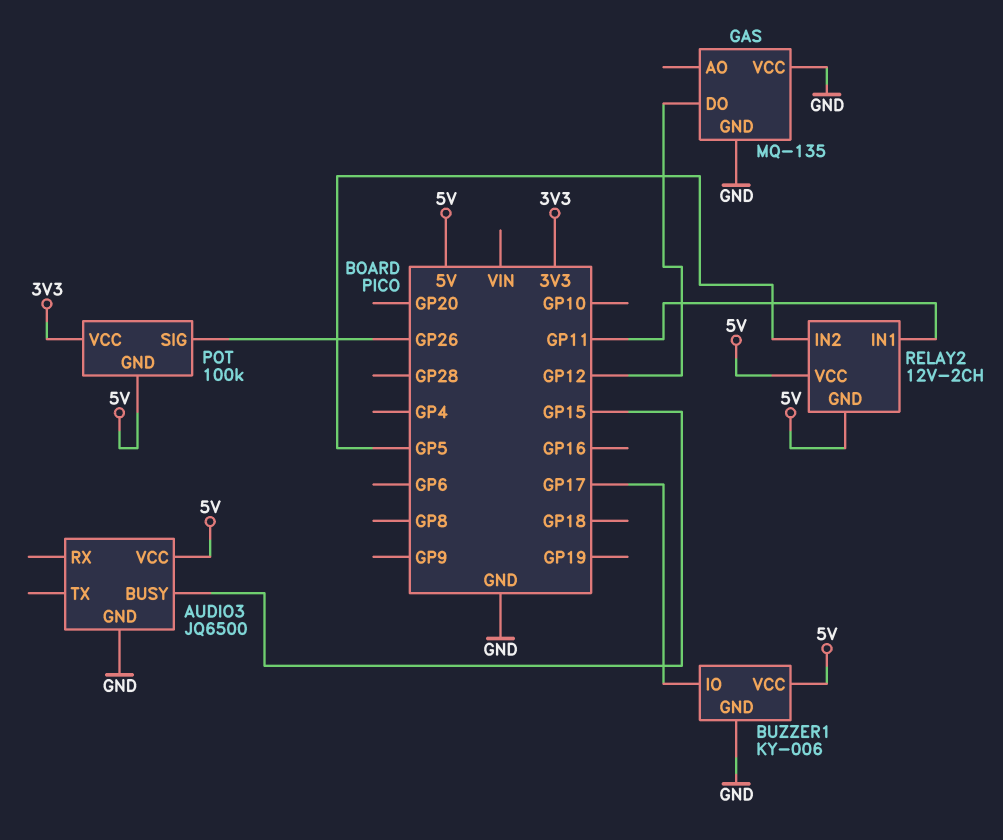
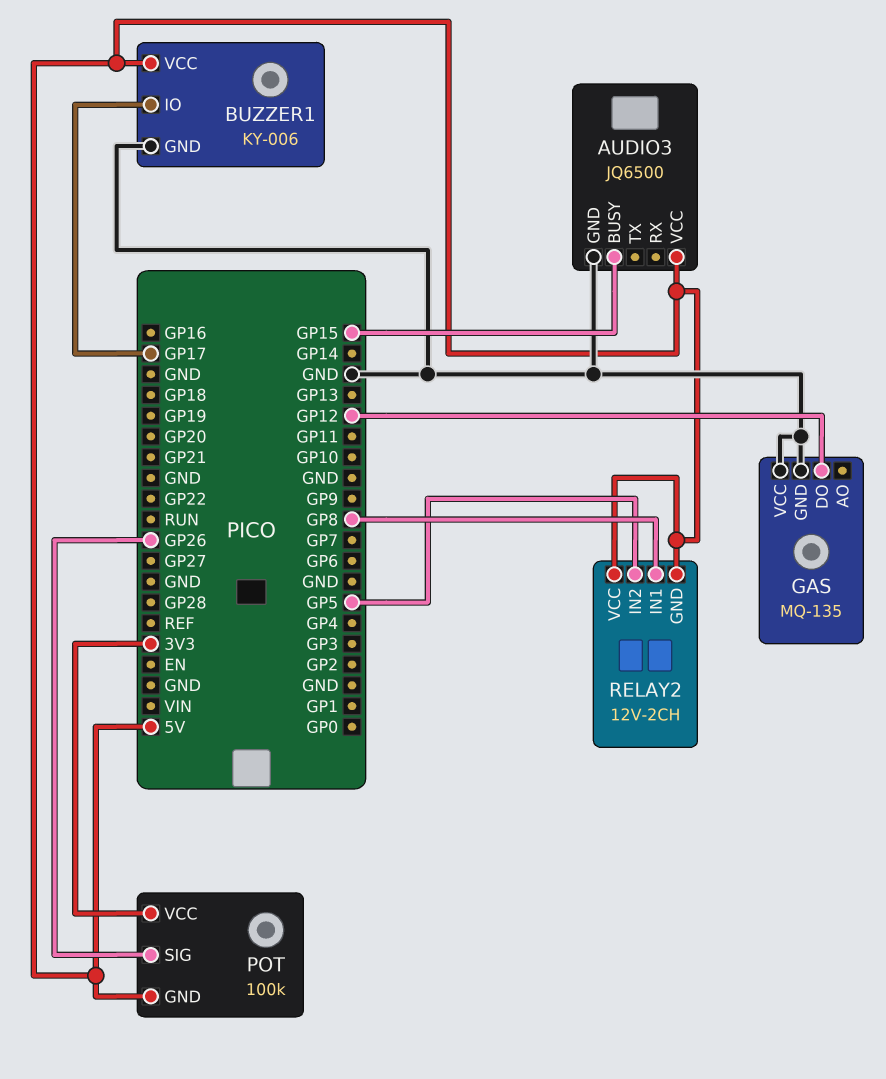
RELAY2 pin IN1: GP11 -> GP8

